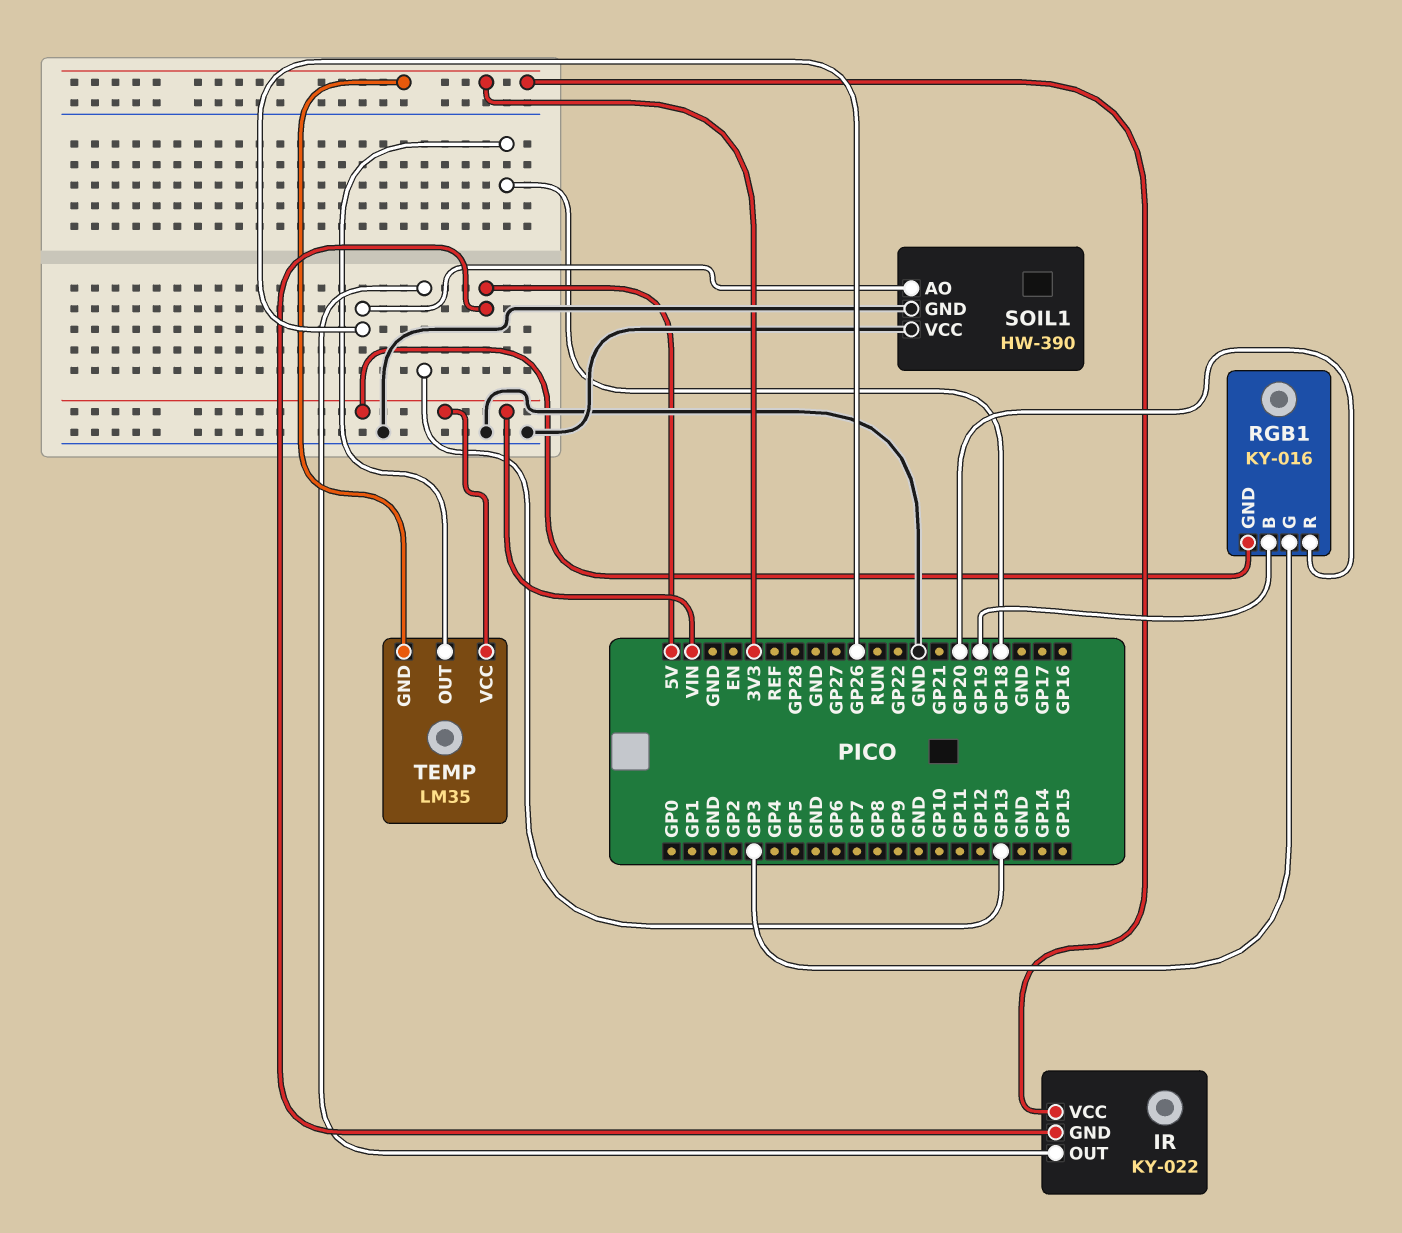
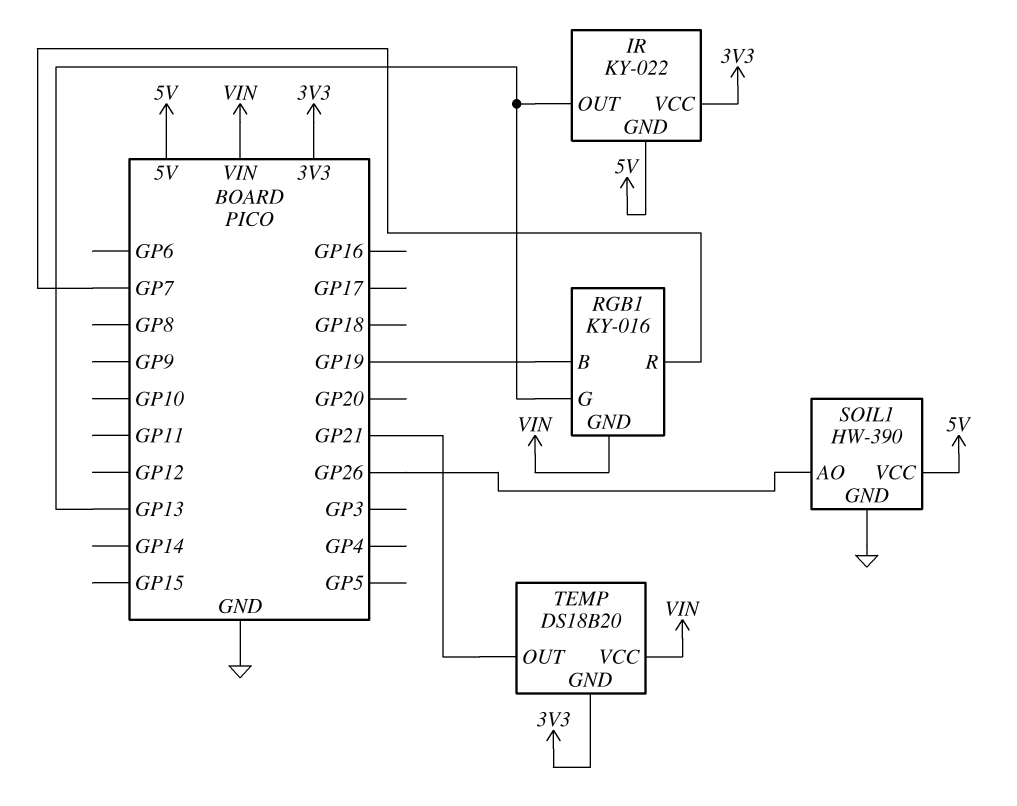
RGB1 pin G: GP3 -> GP13
RGB1 pin R: GP20 -> GP7
SOIL1 pin VCC: GND -> 5V
TEMP: LM35 -> DS18B20
TEMP pin OUT: GP18 -> GP21

